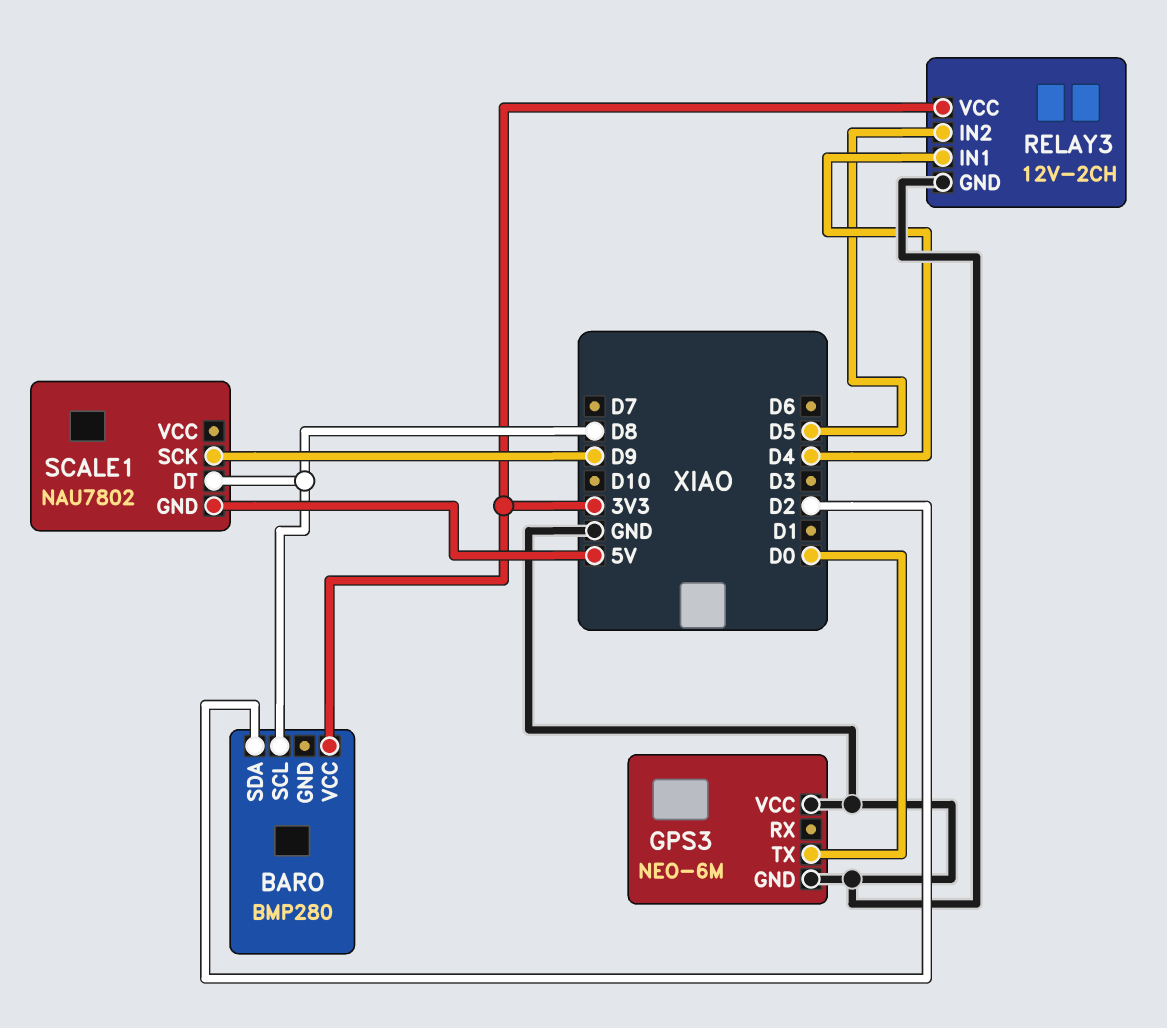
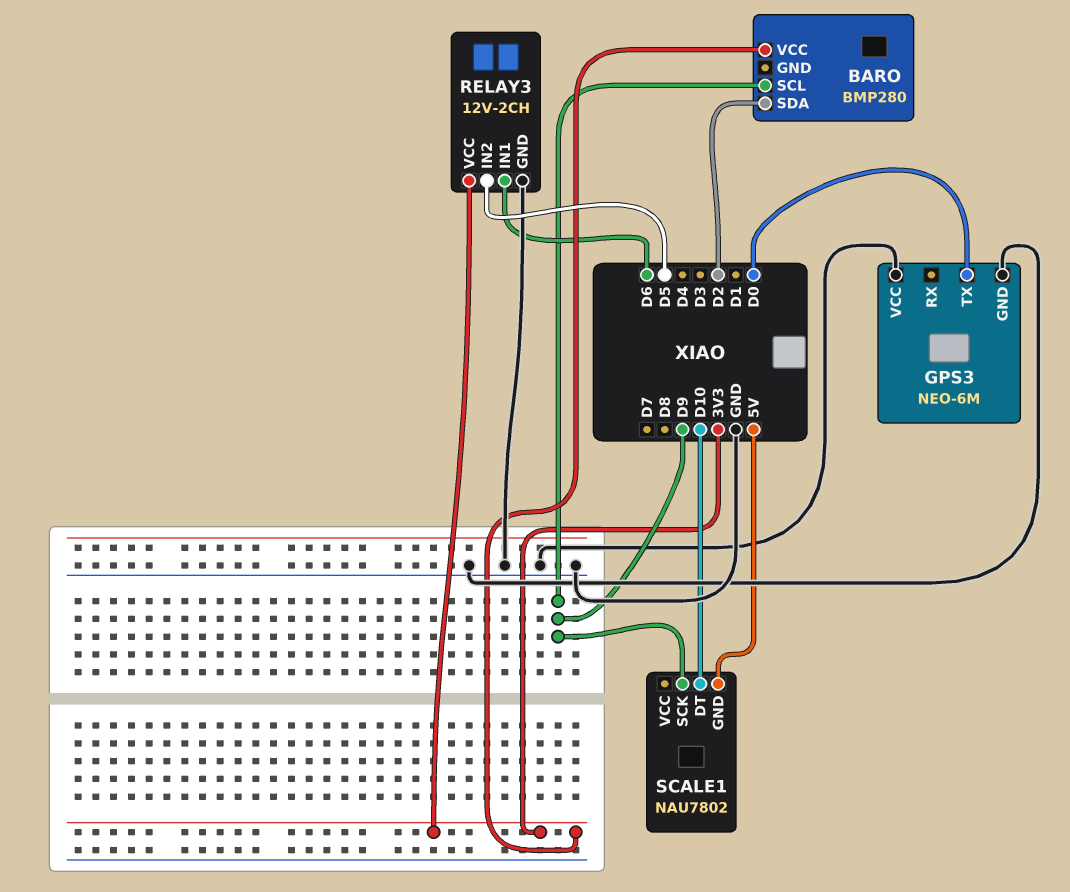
BARO pin SCL: D8 -> D9
RELAY3 pin IN1: D4 -> D6
SCALE1 pin DT: D8 -> D10

